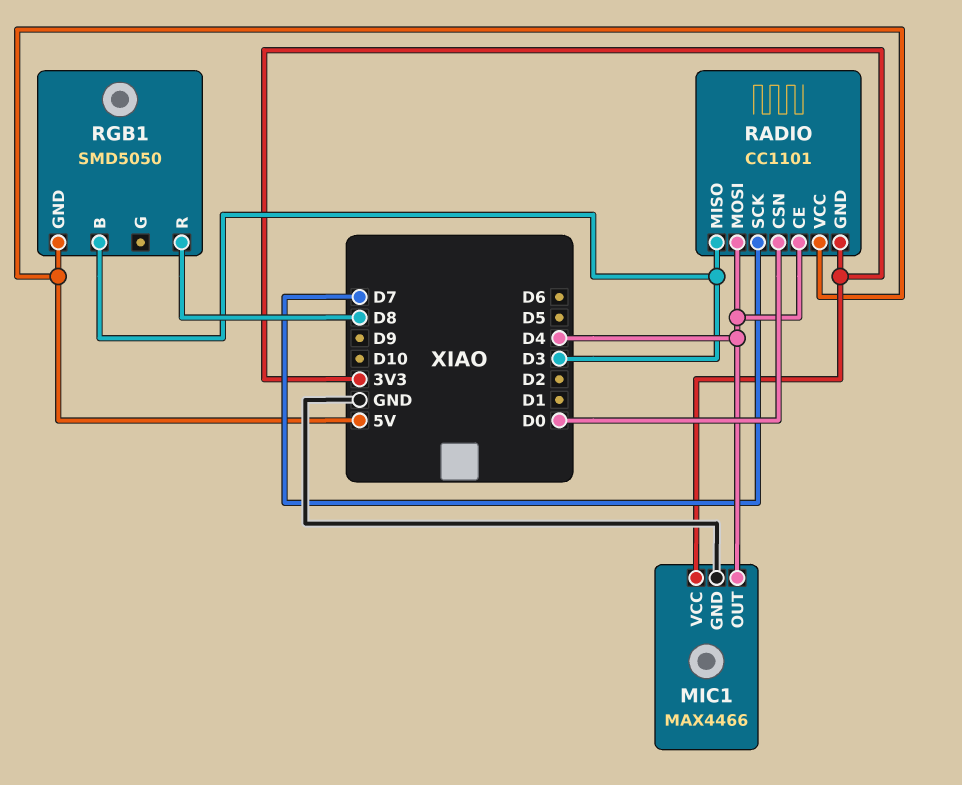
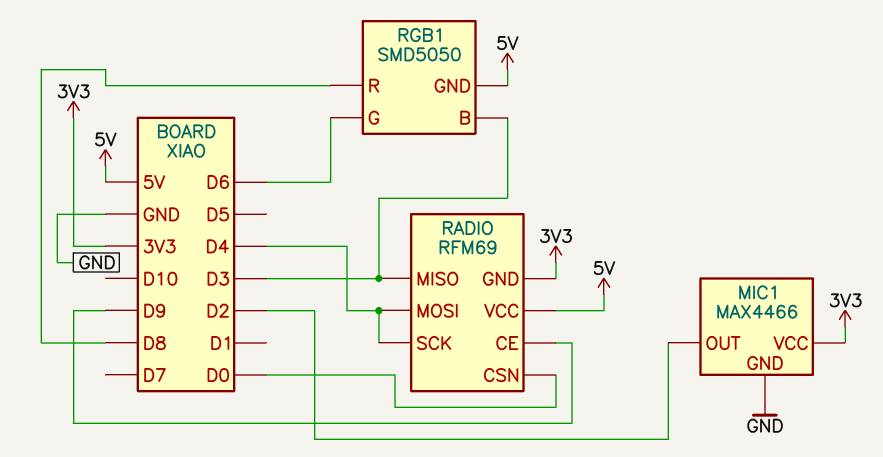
MIC1 pin OUT: D4 -> D2
RADIO: CC1101 -> RFM69
RADIO pin CE: D4 -> D9
RADIO pin SCK: D7 -> D4
RGB1 pin G: none -> D6

